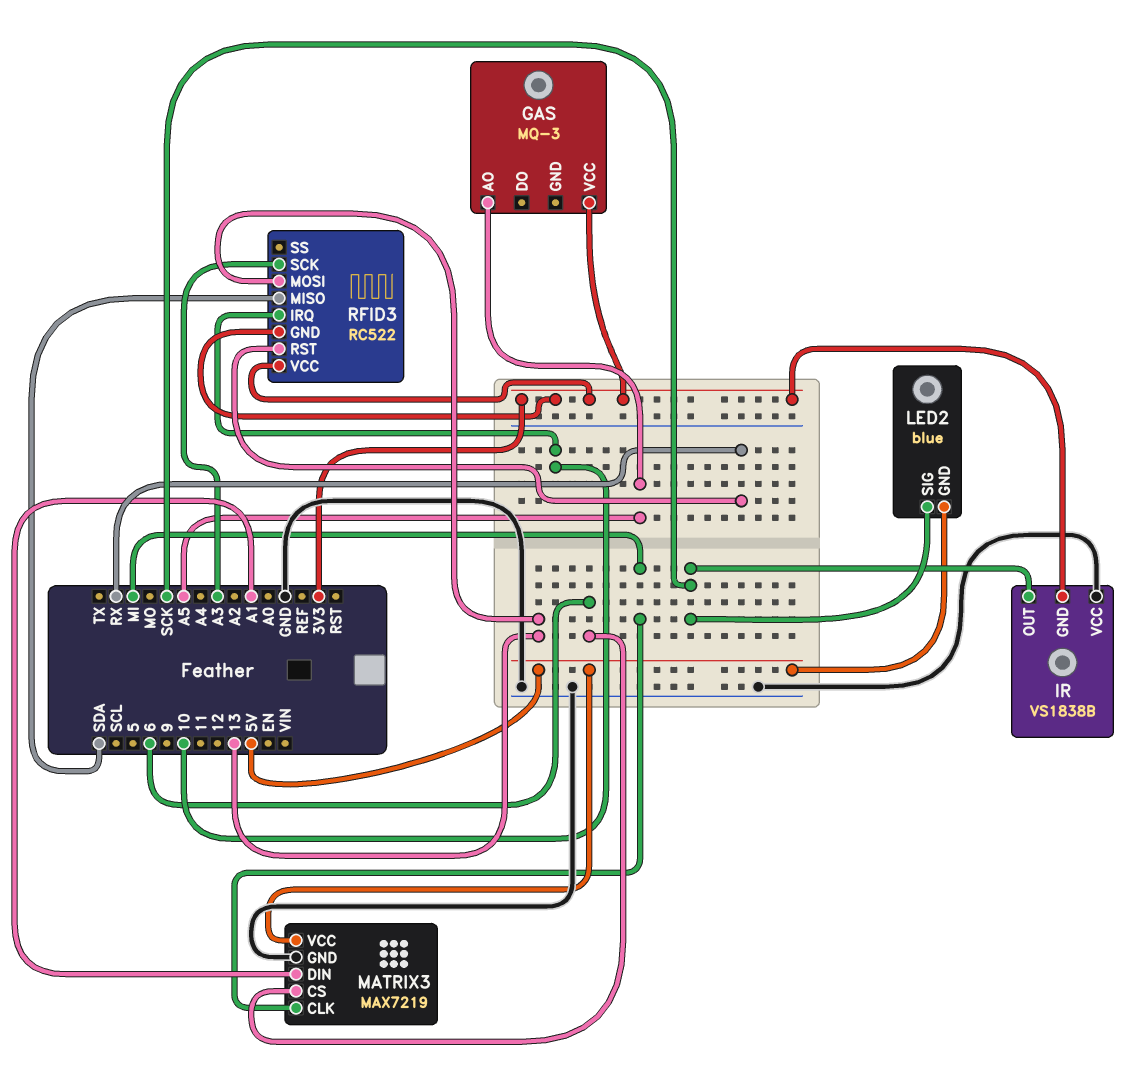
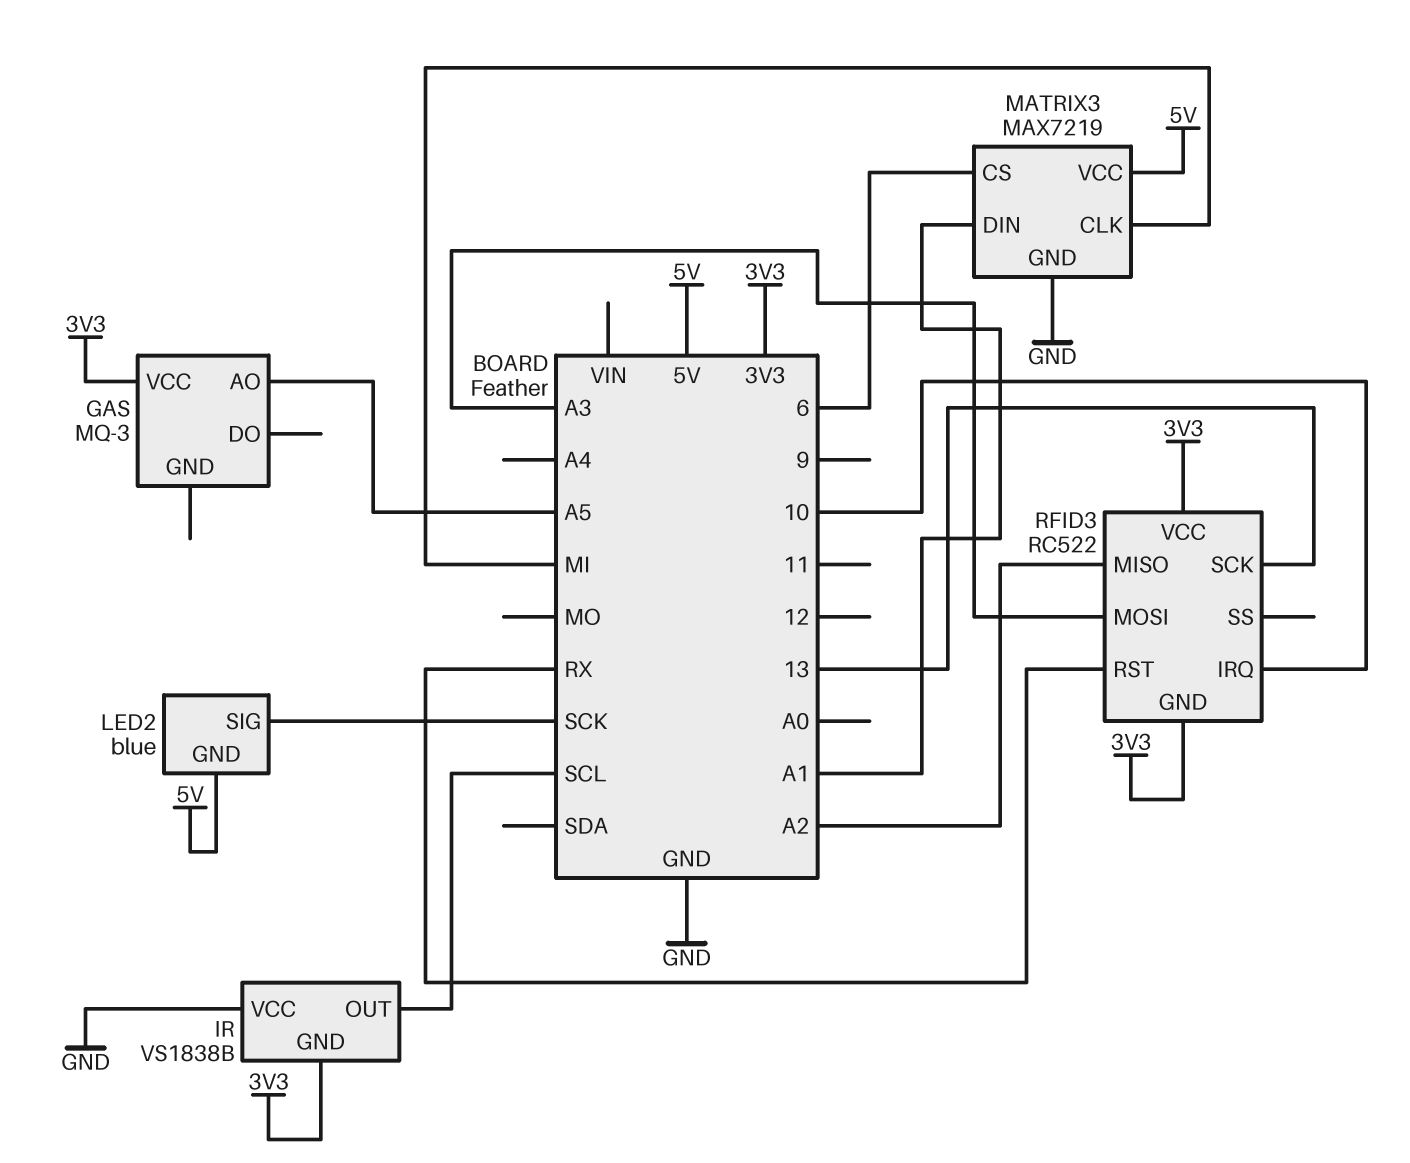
IR pin OUT: SCK -> SCL
RFID3 pin MISO: SDA -> A2
RFID3 pin MOSI: 13 -> A3
RFID3 pin SCK: A3 -> 13

